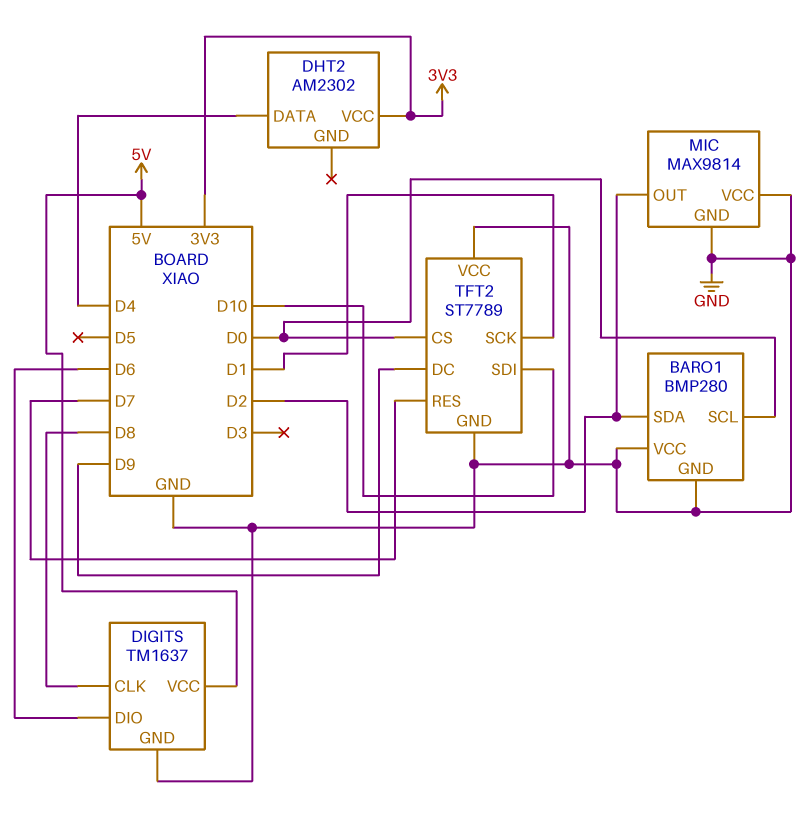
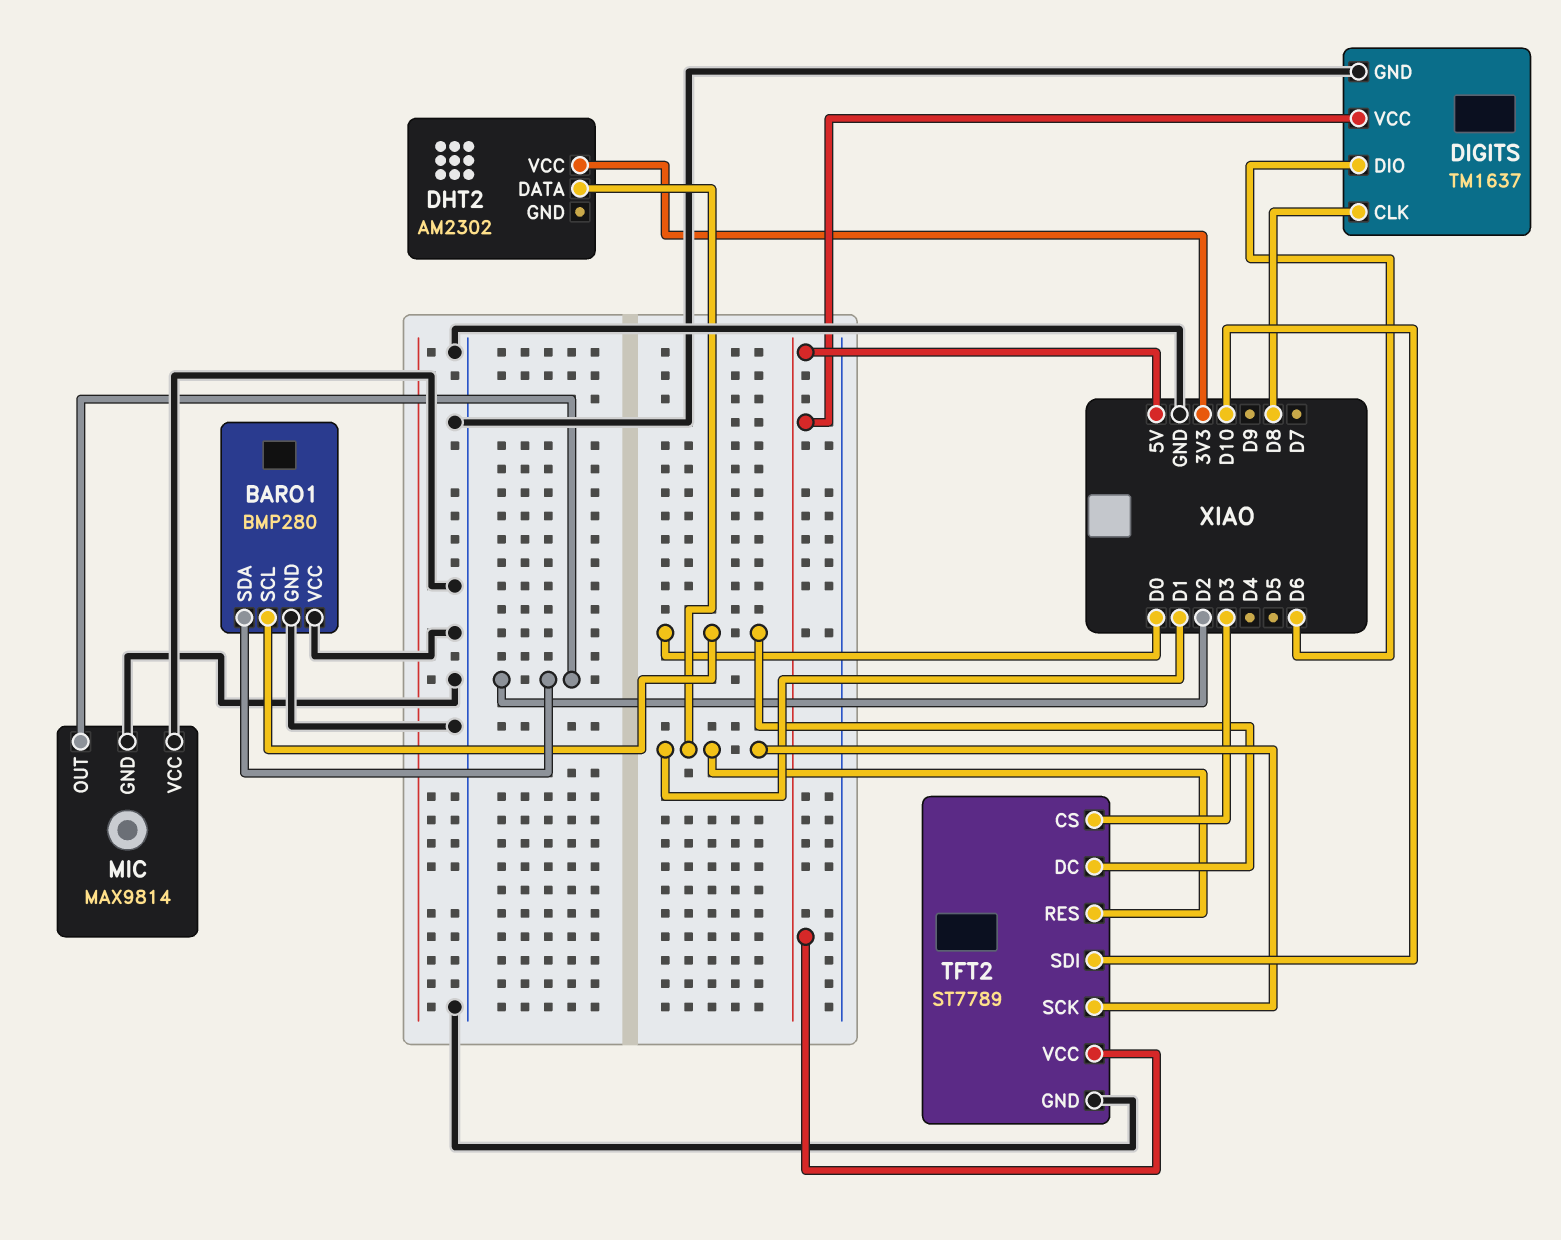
DHT2 pin DATA: D4 -> D1
TFT2 pin CS: D0 -> D3
TFT2 pin DC: D9 -> D0
TFT2 pin RES: D7 -> D1
TFT2 pin VCC: GND -> 5V

